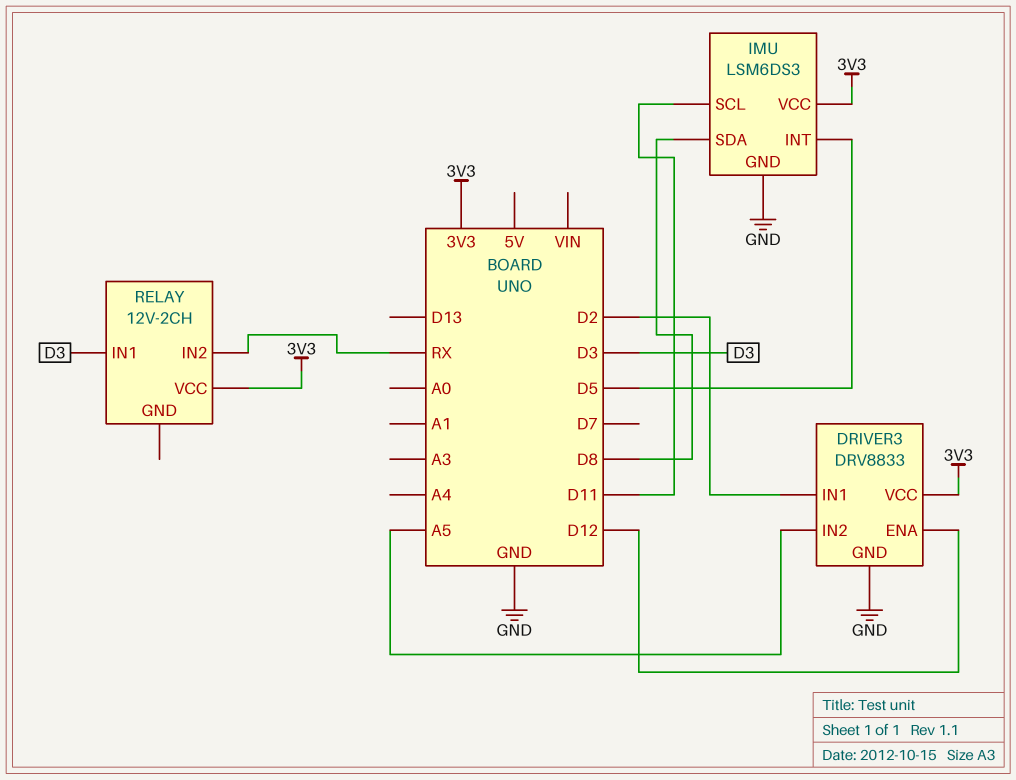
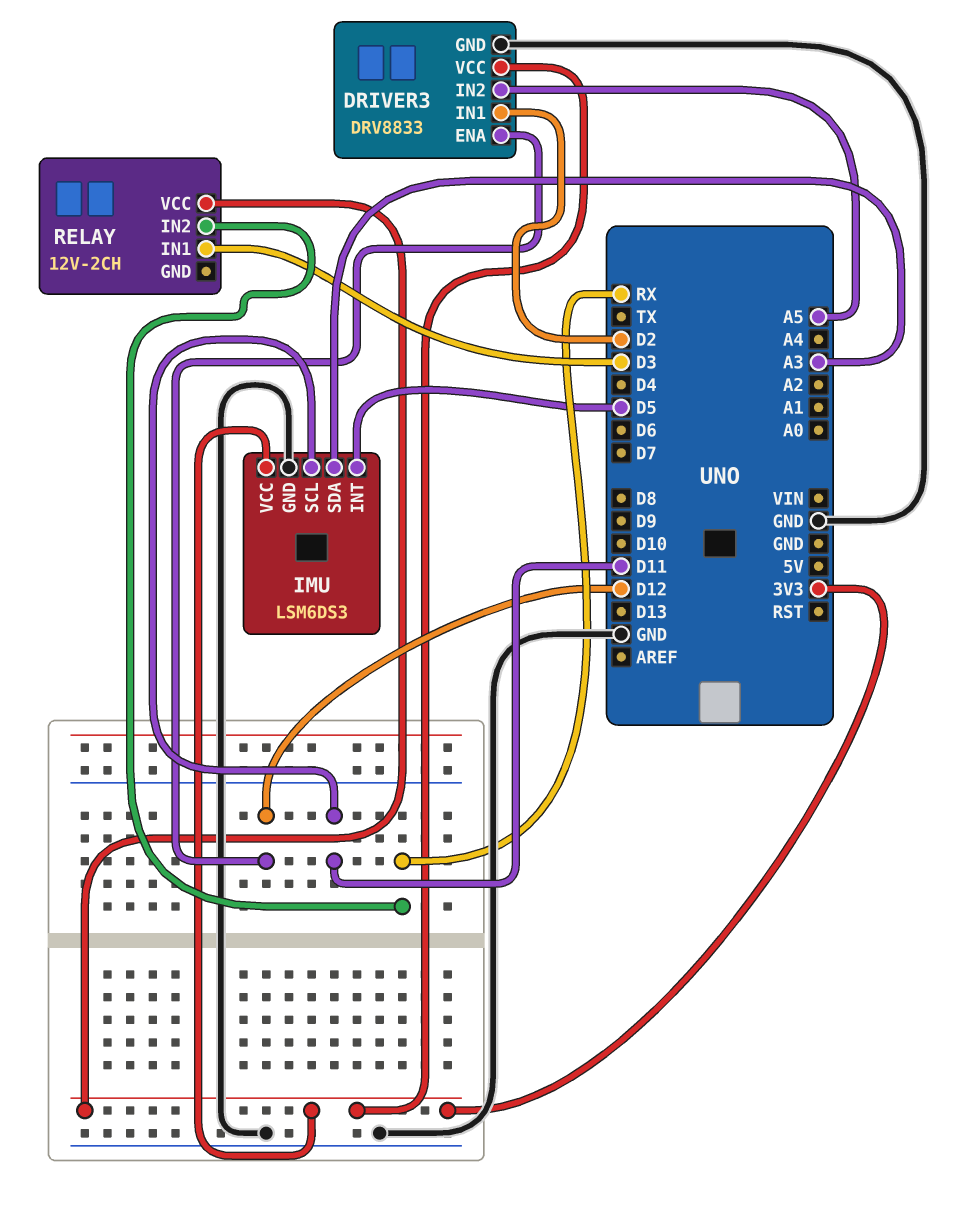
IMU pin SDA: D8 -> A3

